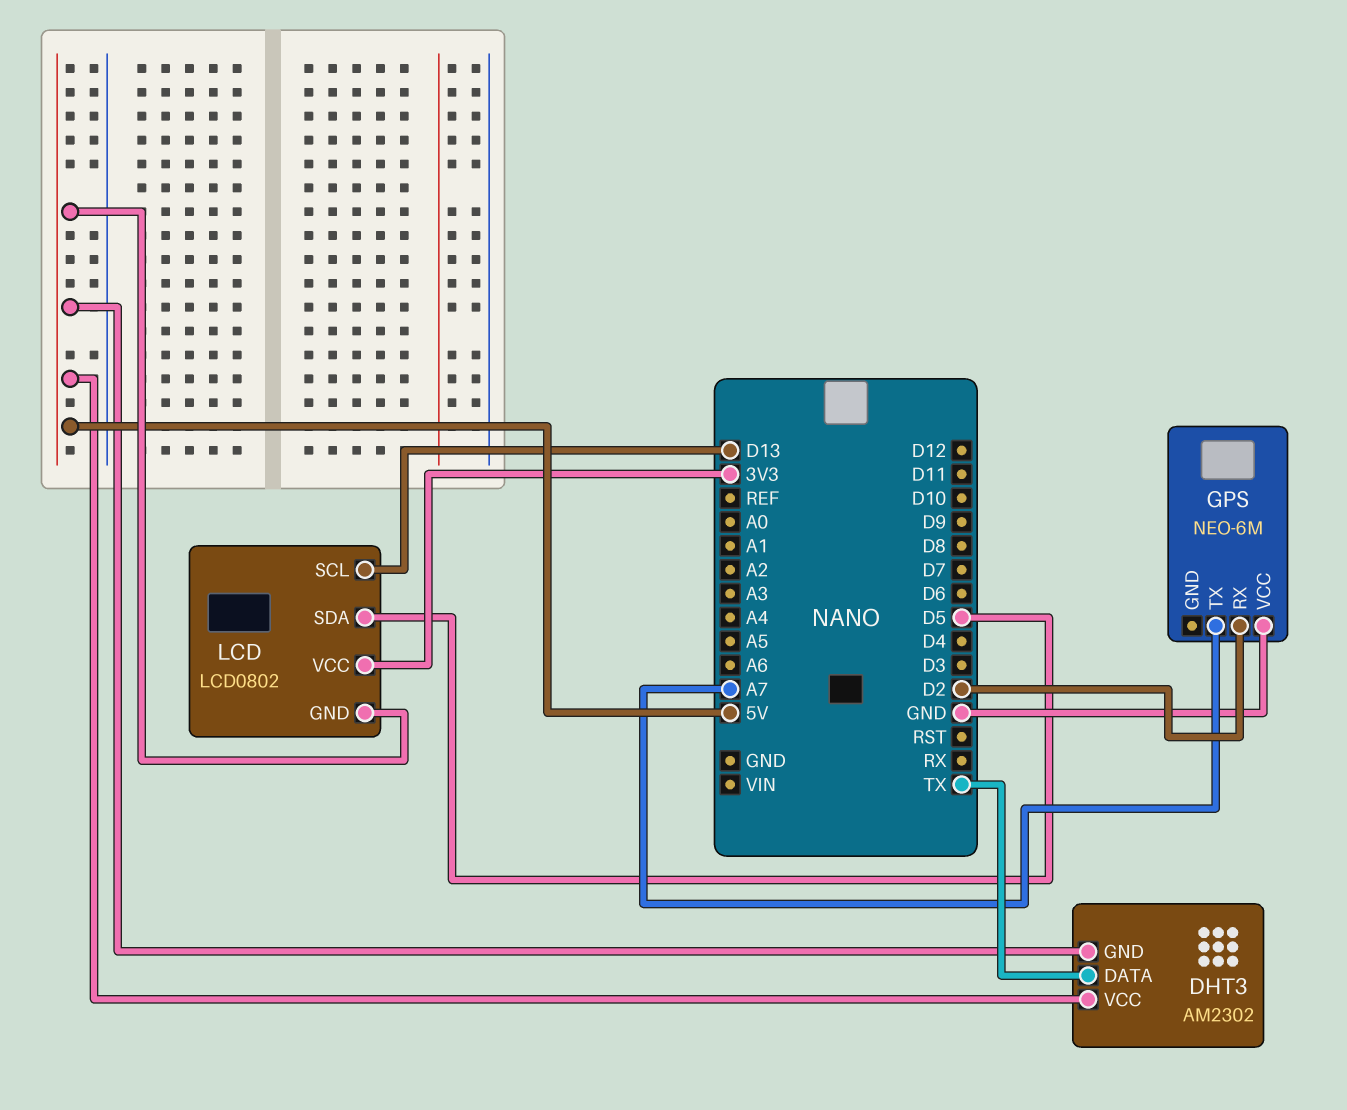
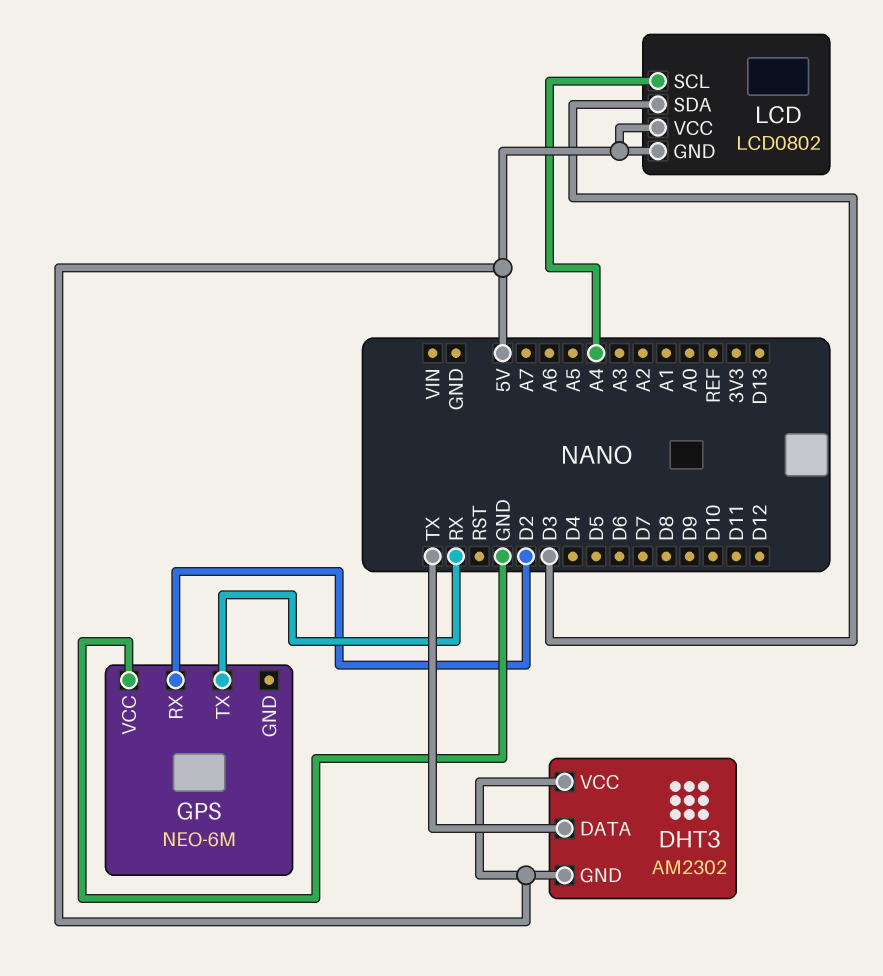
GPS pin TX: A7 -> RX
LCD pin SCL: D13 -> A4
LCD pin SDA: D5 -> D3
LCD pin VCC: 3V3 -> 5V

